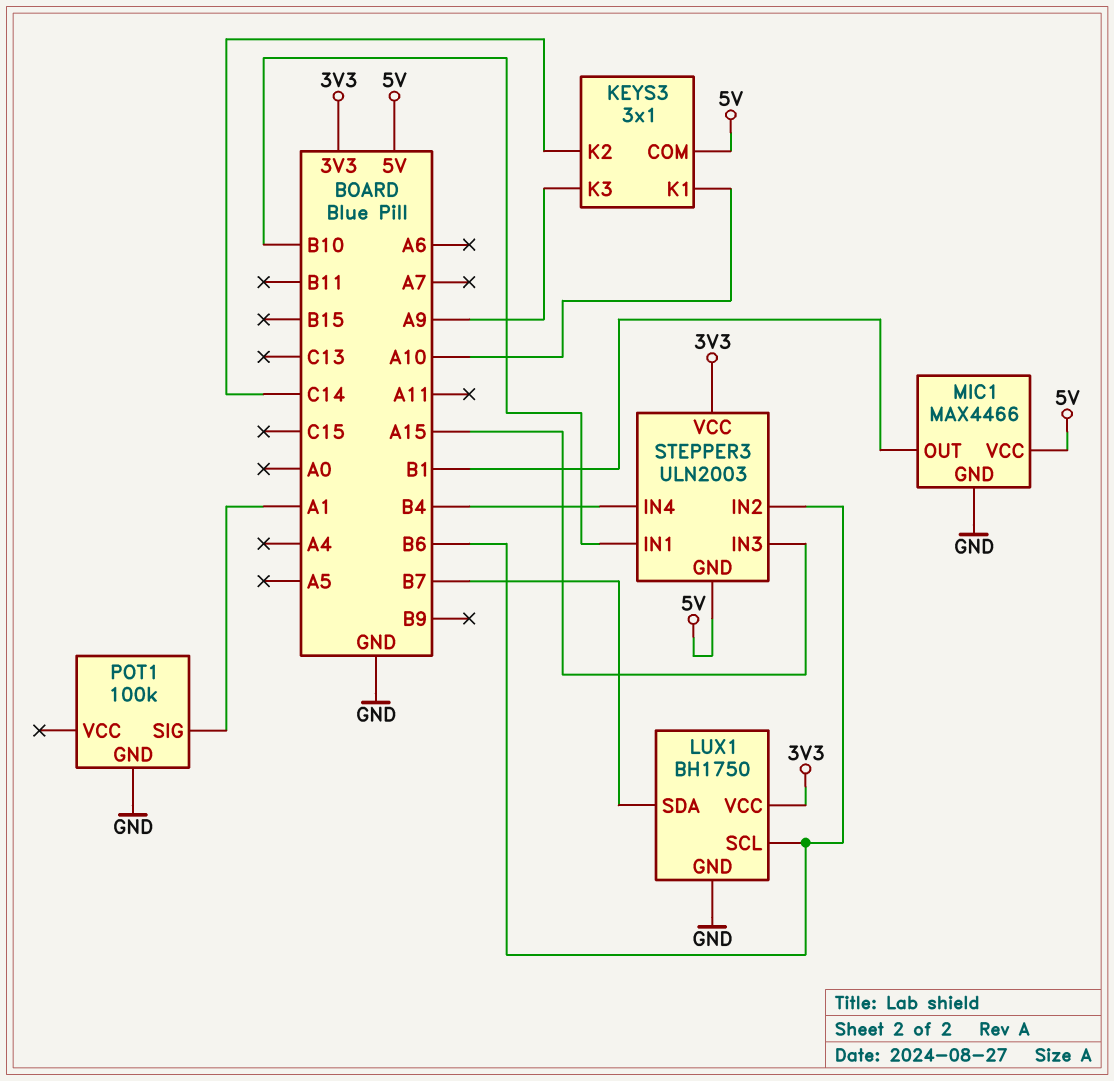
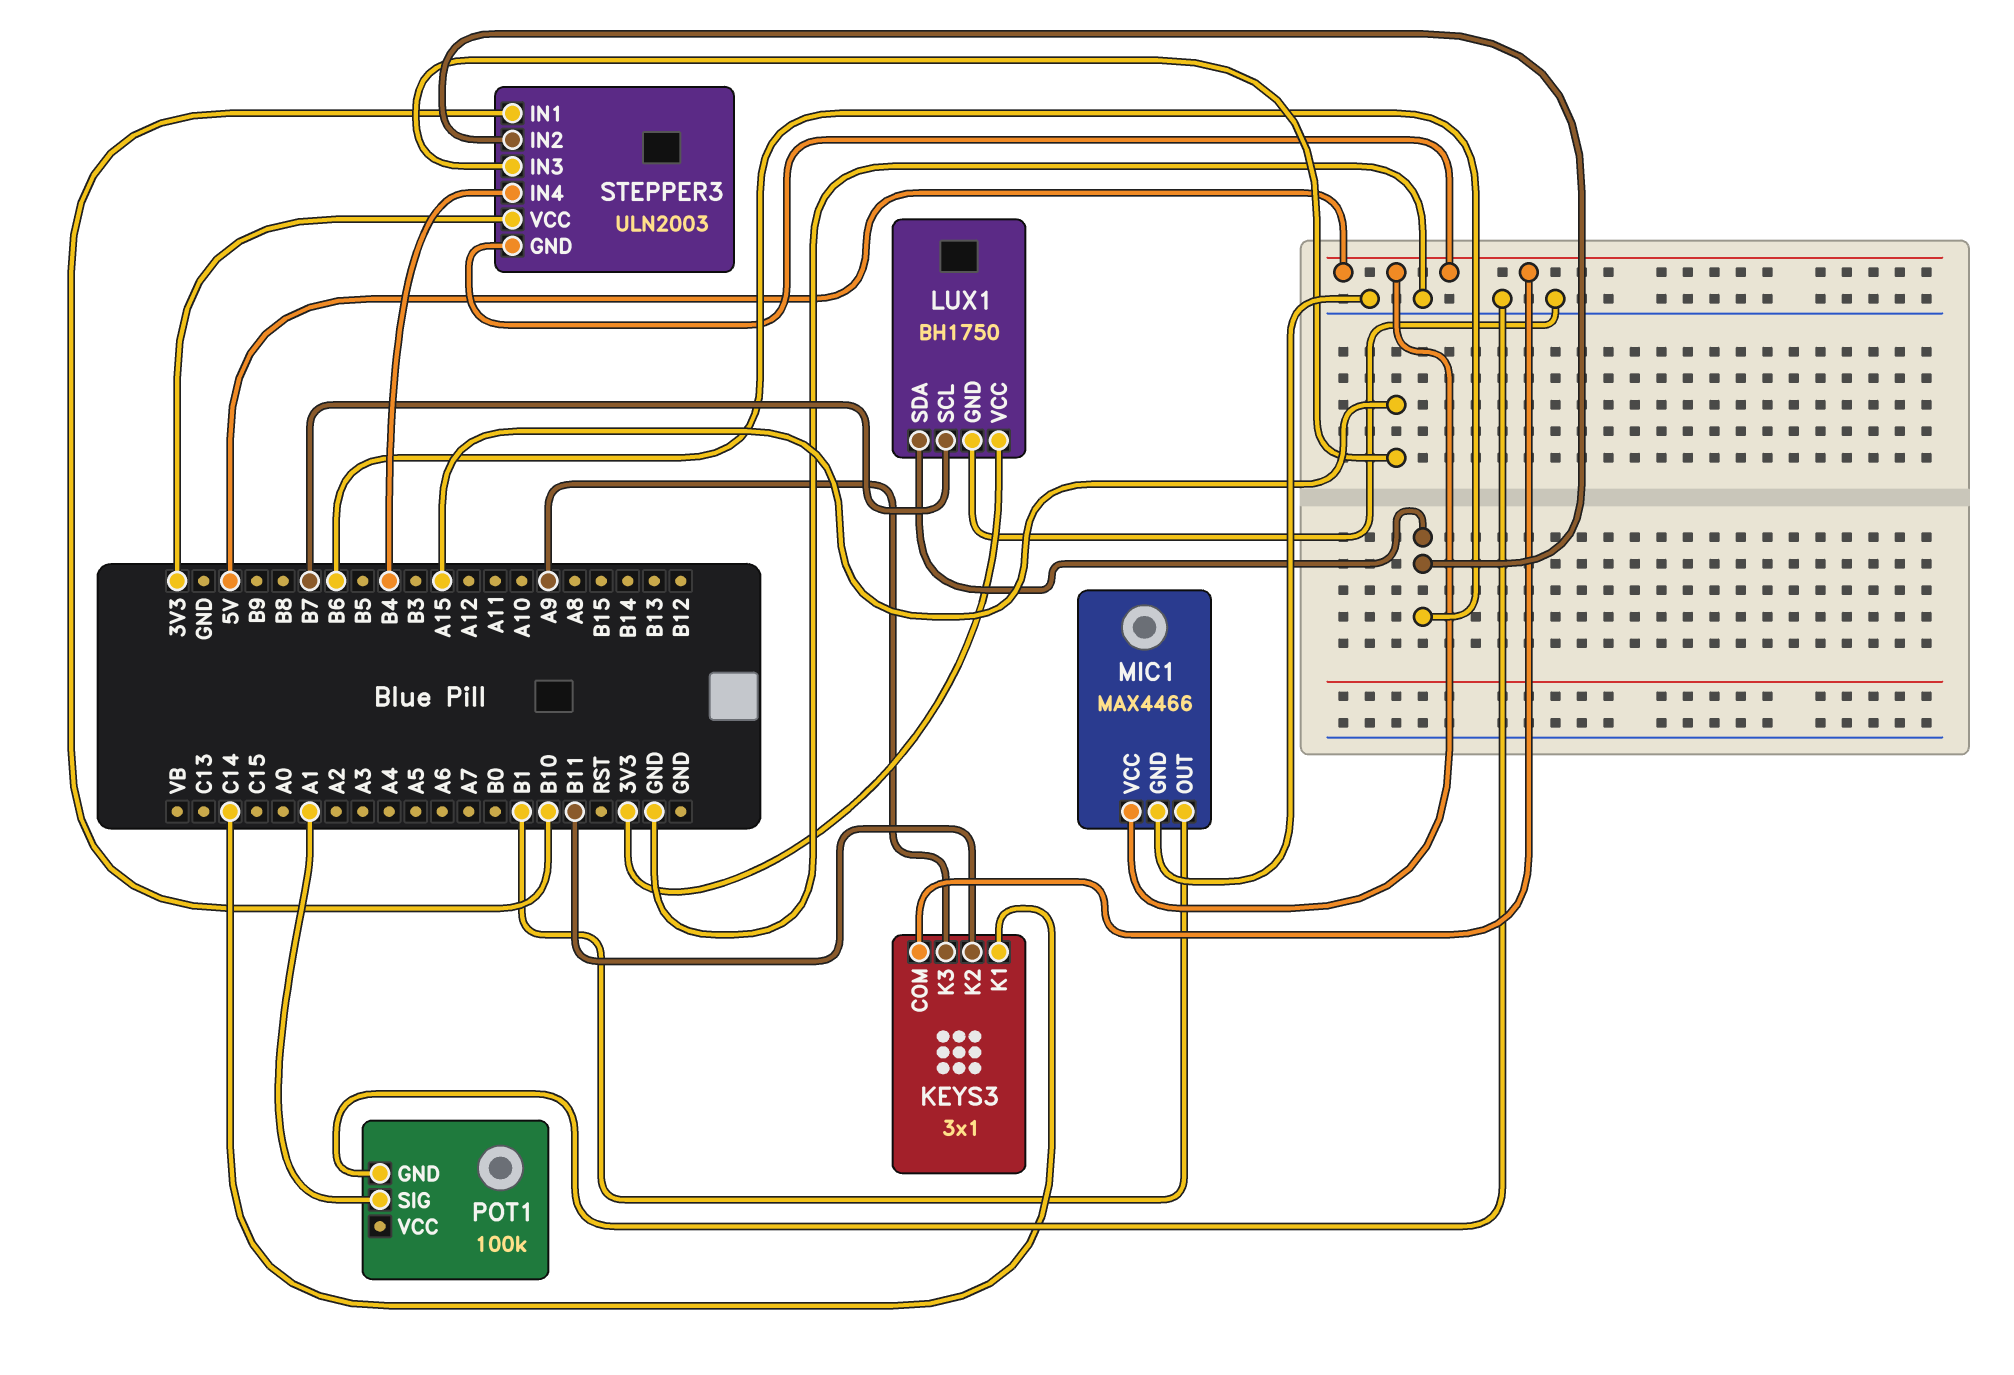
KEYS3 pin K1: A10 -> C14
KEYS3 pin K2: C14 -> B11
LUX1 pin SCL: B6 -> B7
LUX1 pin SDA: B7 -> B6

